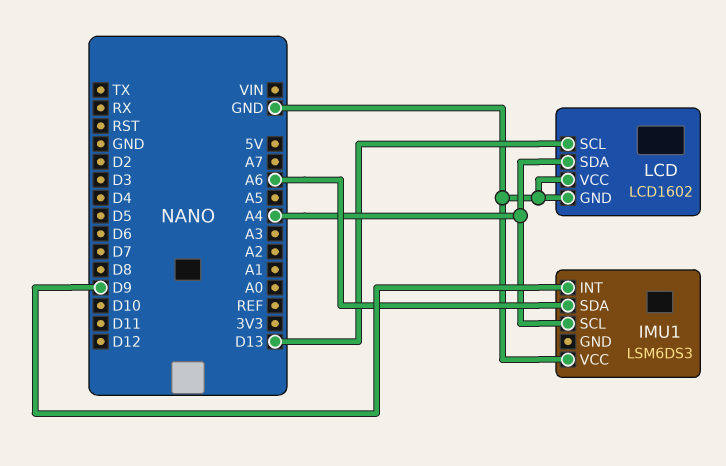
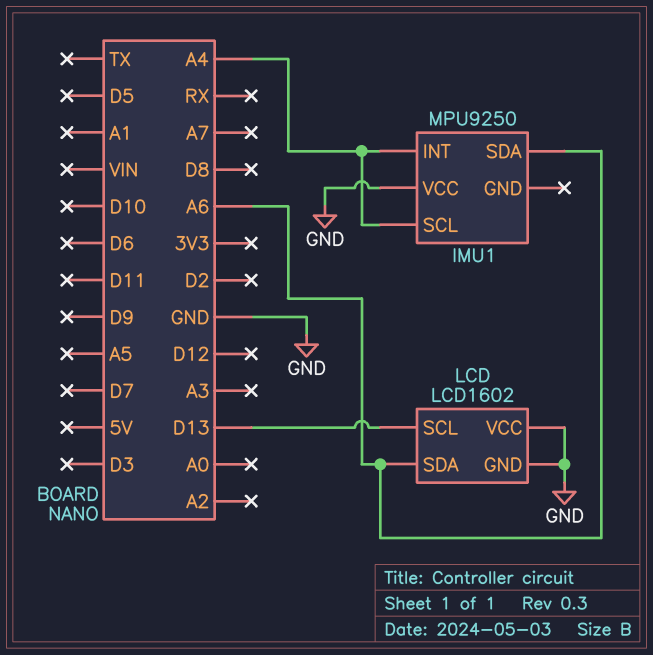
IMU1: LSM6DS3 -> MPU9250
IMU1 pin INT: D9 -> A4
LCD pin SDA: A4 -> A6

